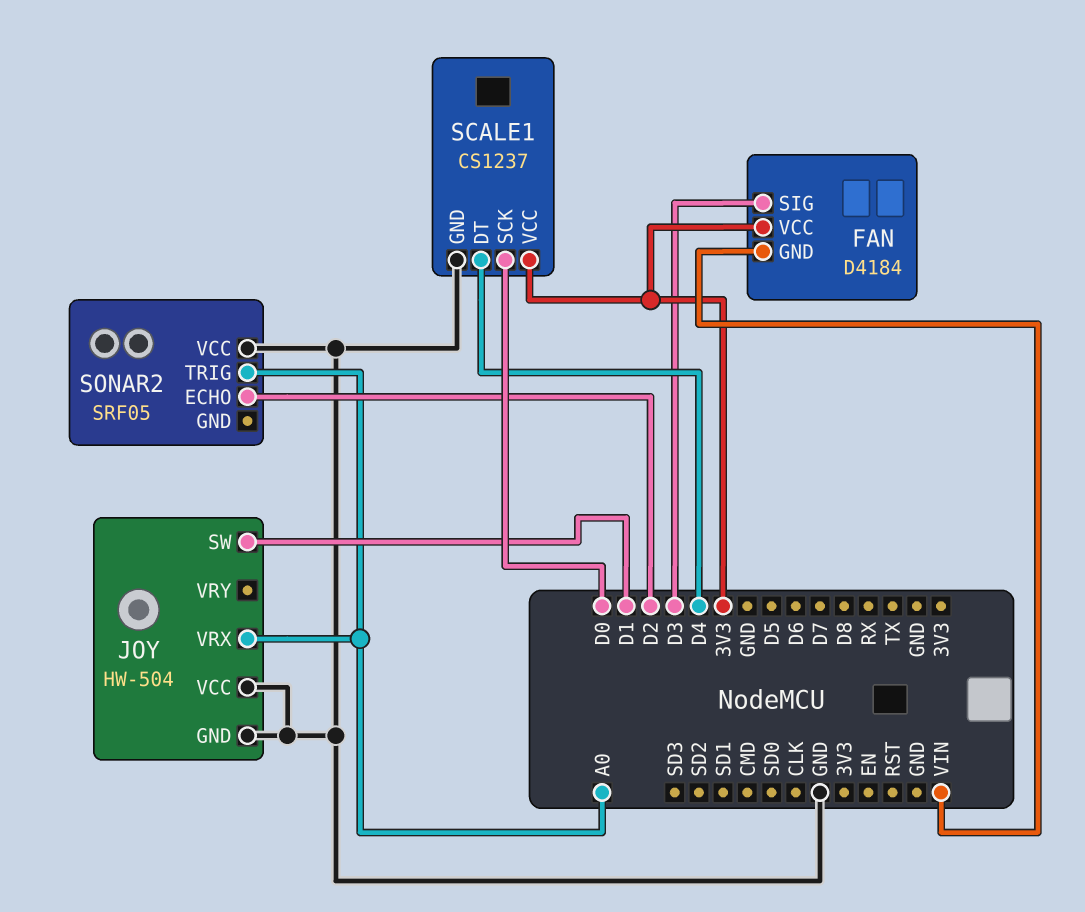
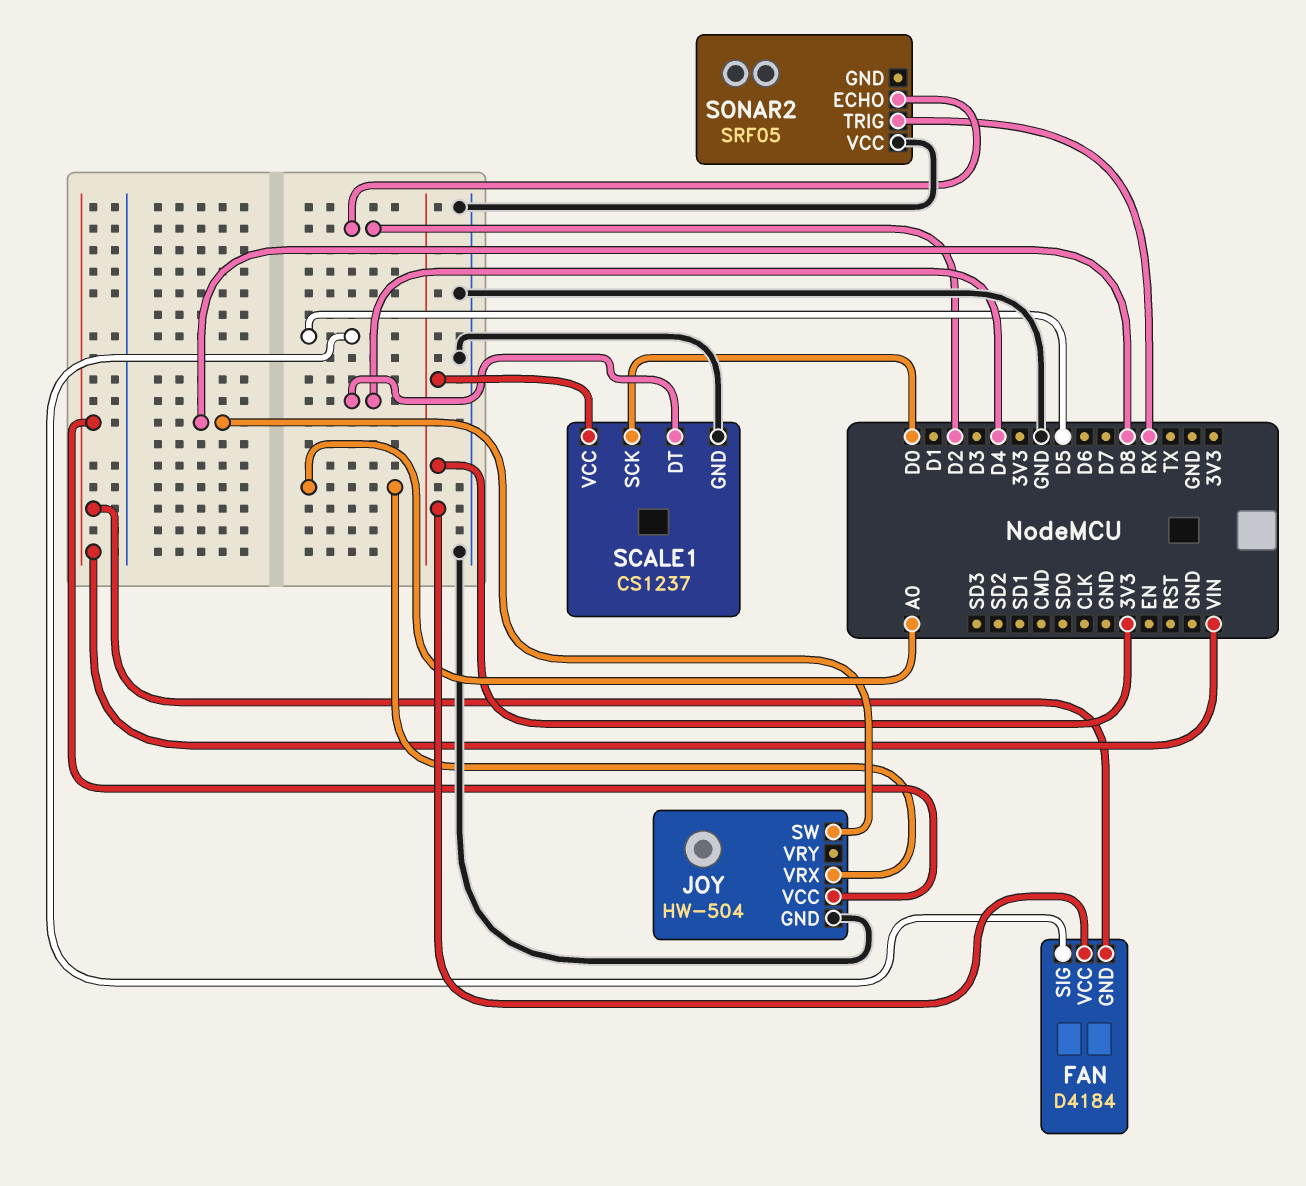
FAN pin SIG: D3 -> D5
JOY pin SW: D1 -> D8
JOY pin VCC: GND -> VIN
SONAR2 pin TRIG: A0 -> RX

